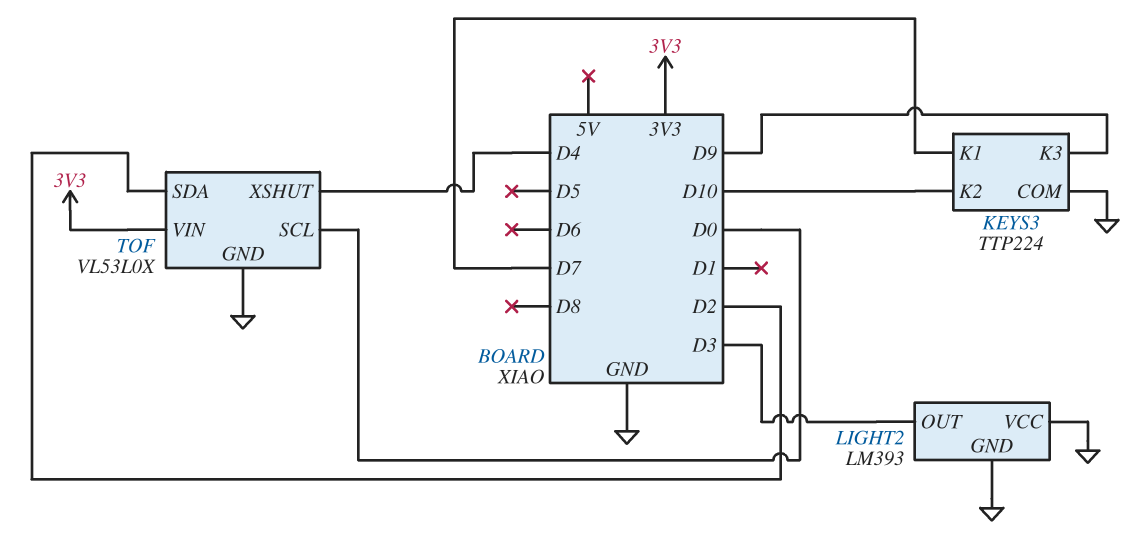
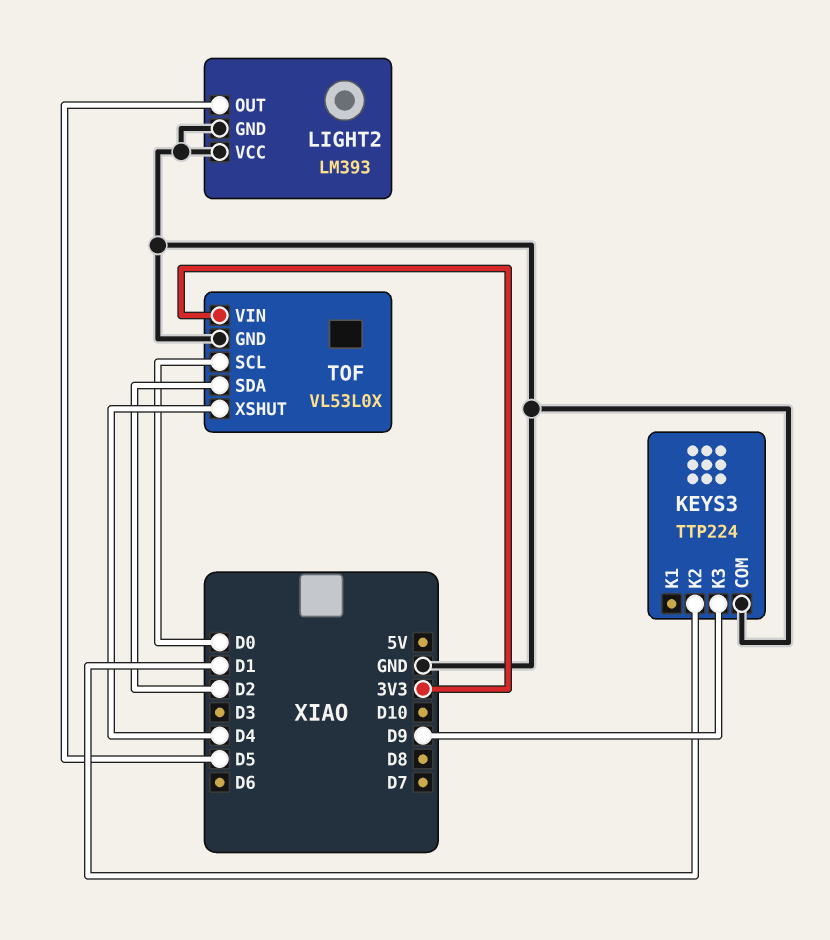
KEYS3 pin K1: D7 -> none
KEYS3 pin K2: D10 -> D1
LIGHT2 pin OUT: D3 -> D5

